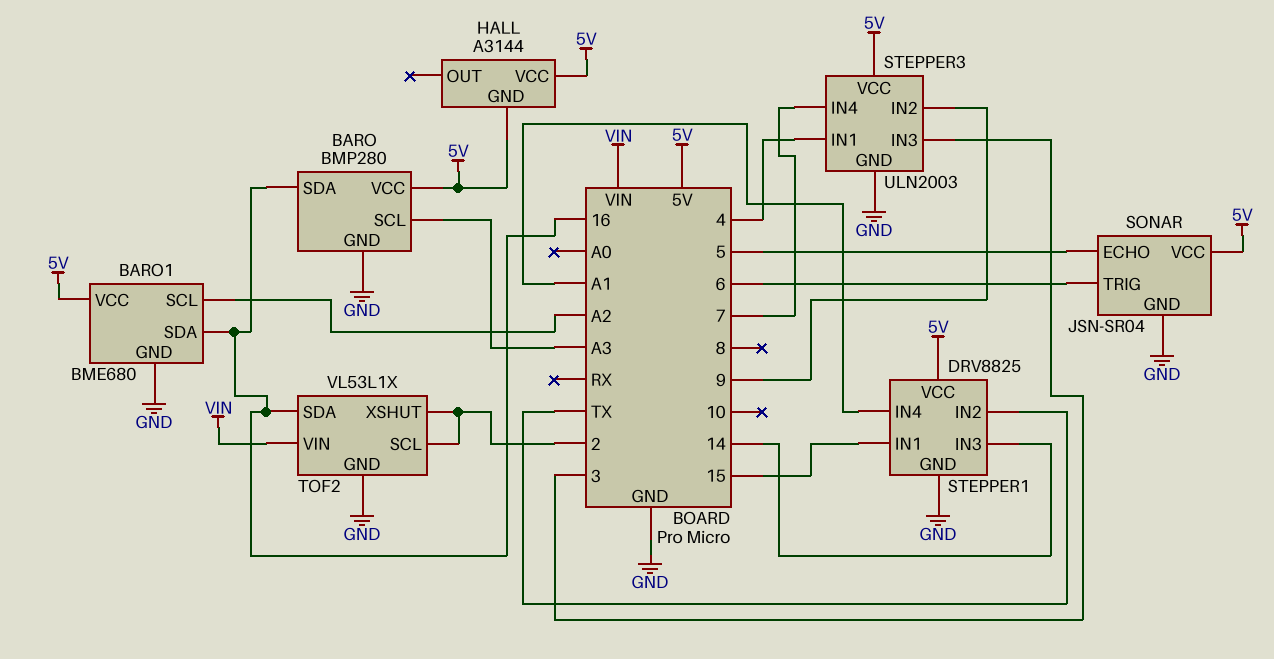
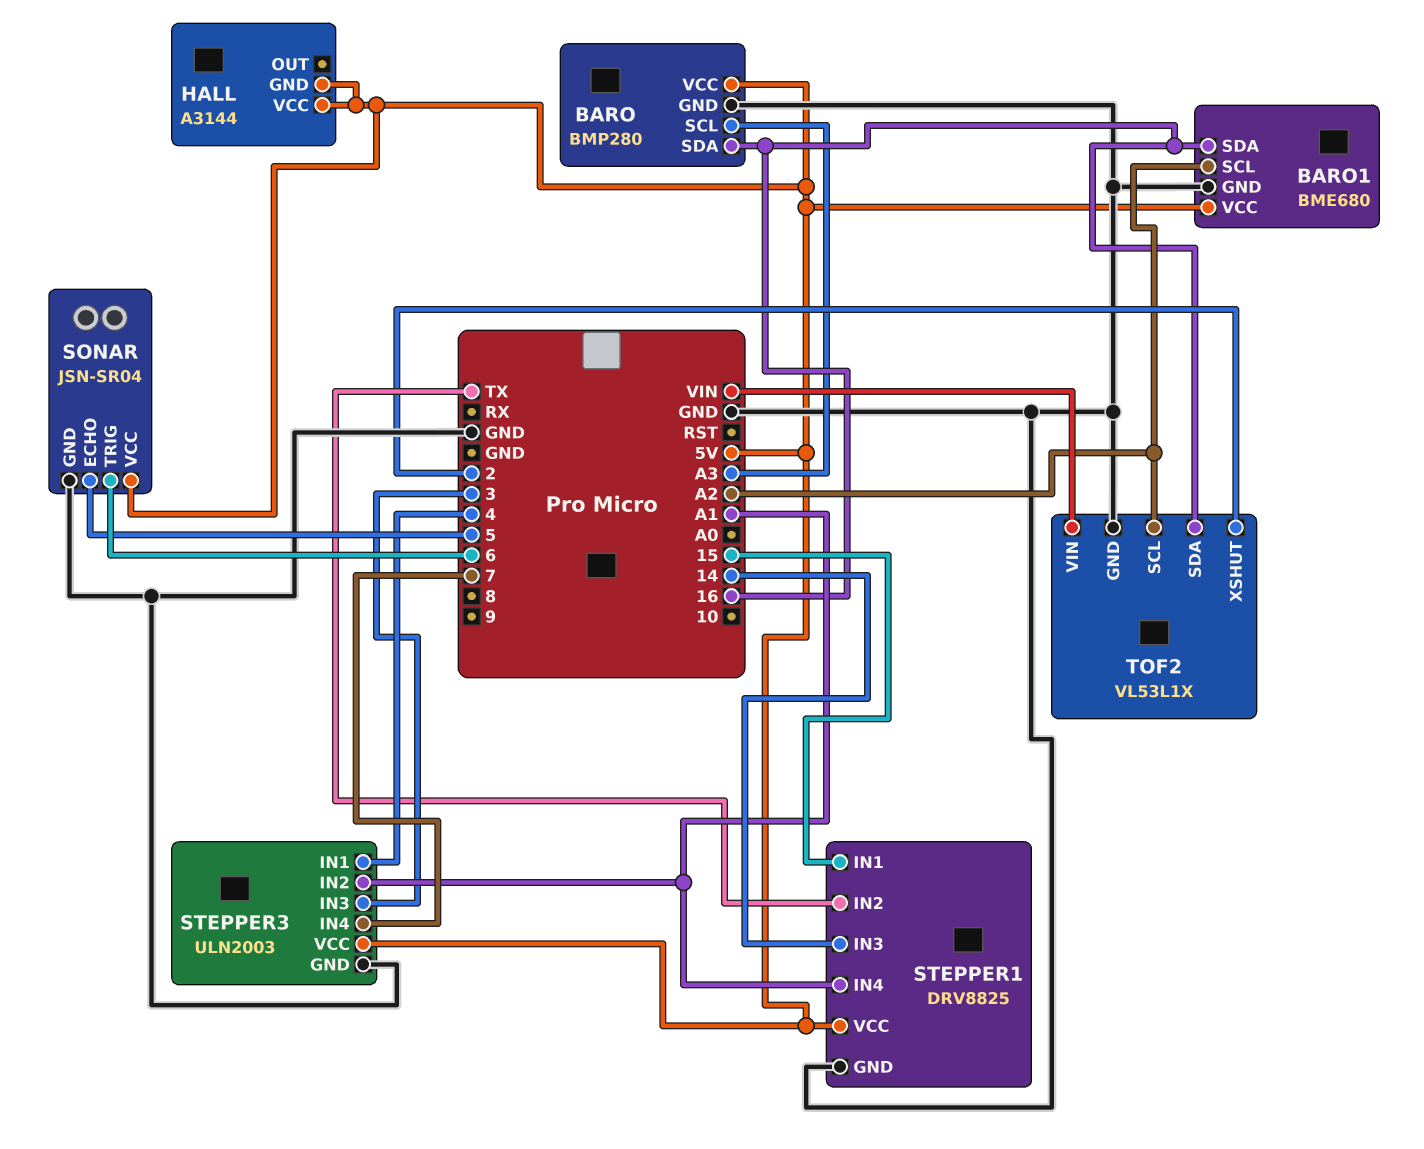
STEPPER3 pin IN2: 9 -> A1
TOF2 pin SCL: 2 -> A2

